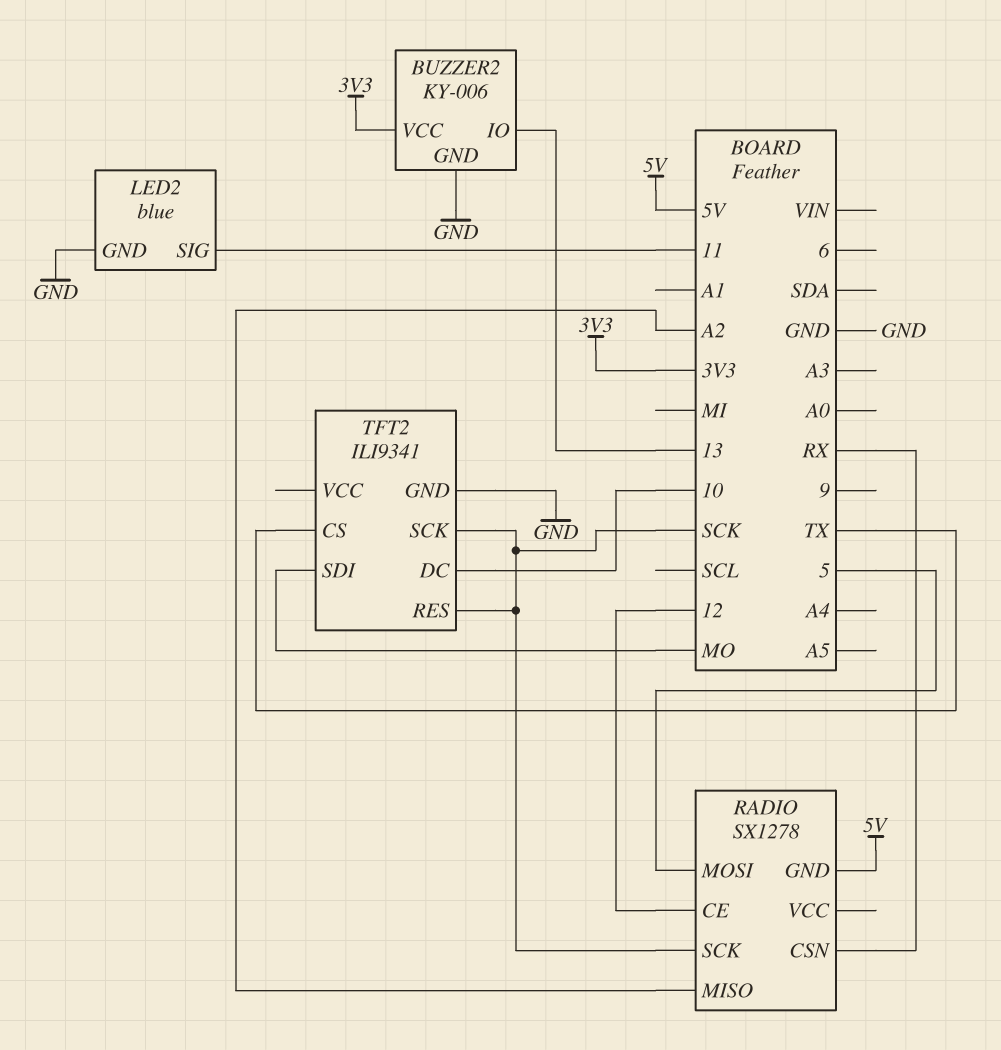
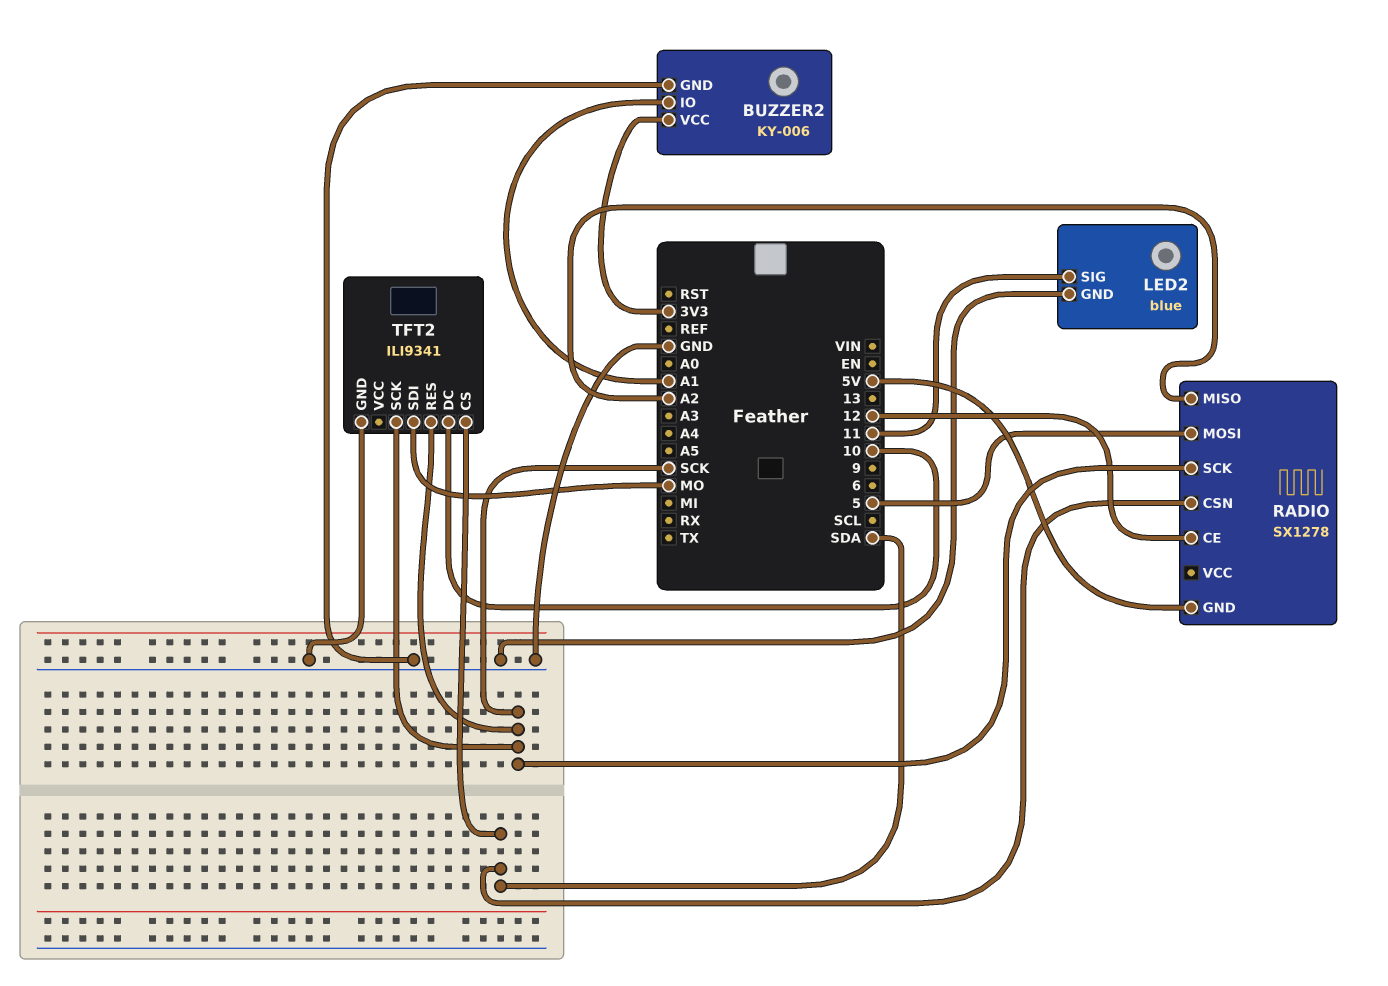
BUZZER2 pin IO: 13 -> A1
RADIO pin CSN: RX -> SDA
TFT2 pin CS: TX -> SDA

